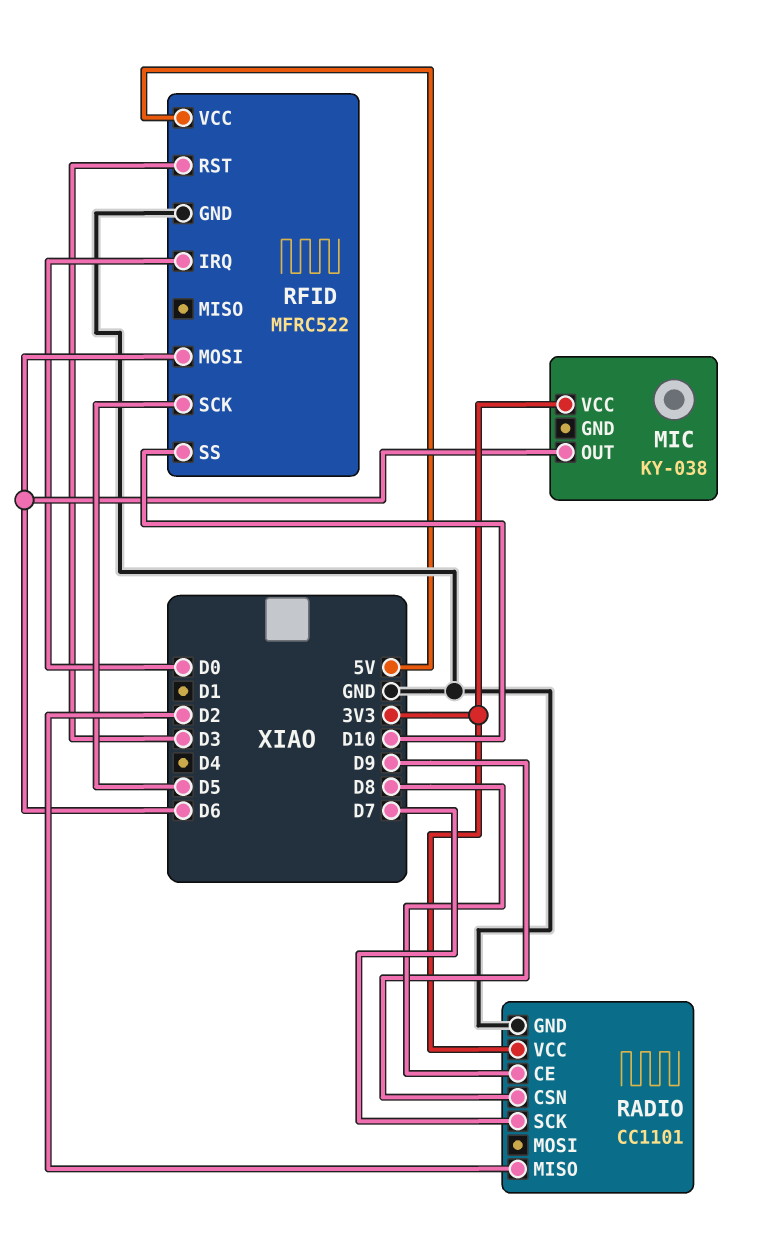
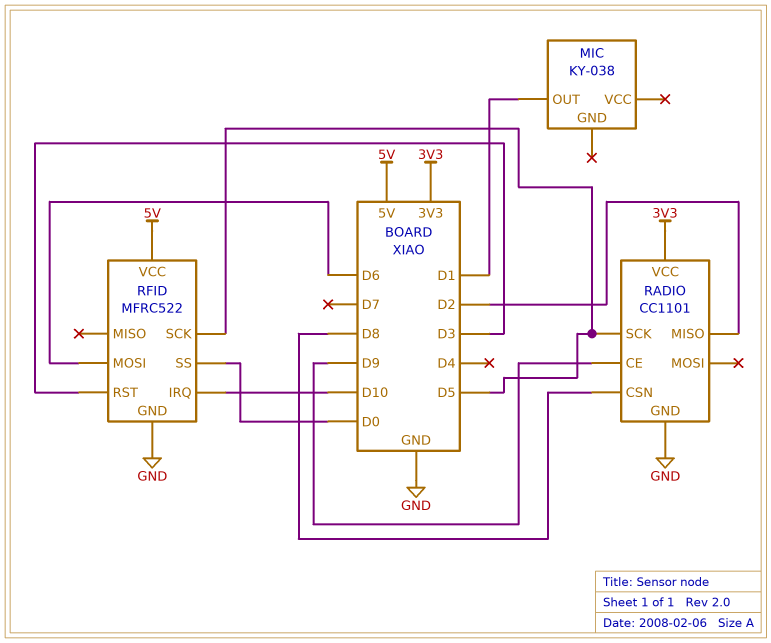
MIC pin OUT: D6 -> D1
MIC pin VCC: 3V3 -> none
RADIO pin CE: D8 -> D9
RADIO pin CSN: D9 -> D8
RADIO pin SCK: D7 -> D5
RFID pin IRQ: D0 -> D10
RFID pin SS: D10 -> D0

